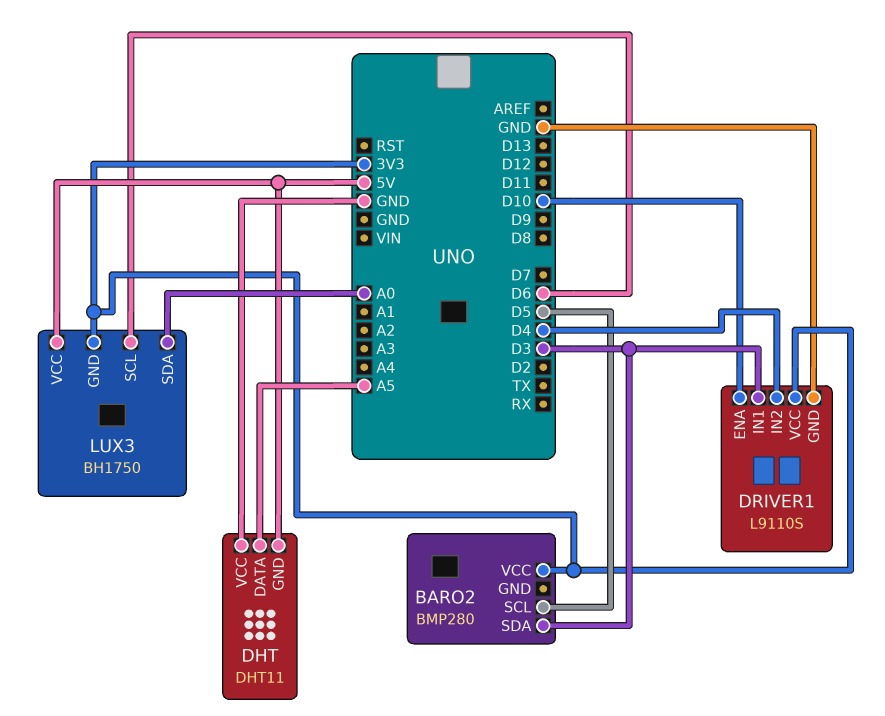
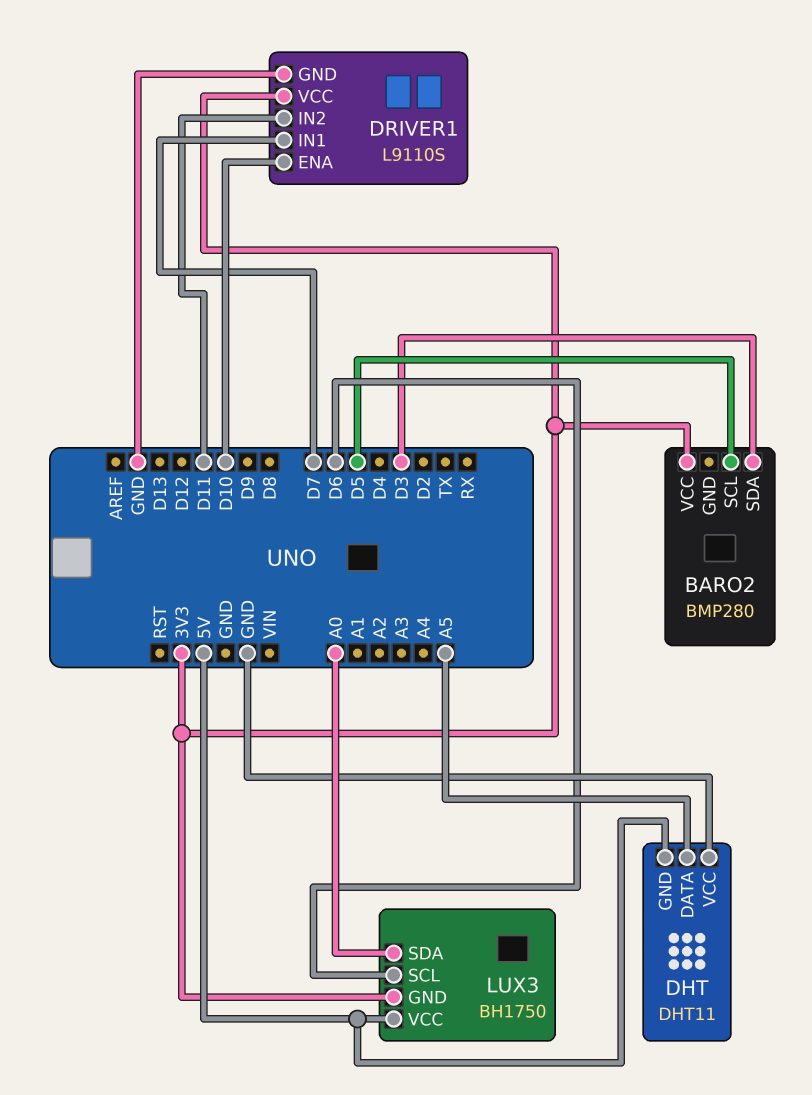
DRIVER1 pin IN1: D3 -> D7
DRIVER1 pin IN2: D4 -> D11

